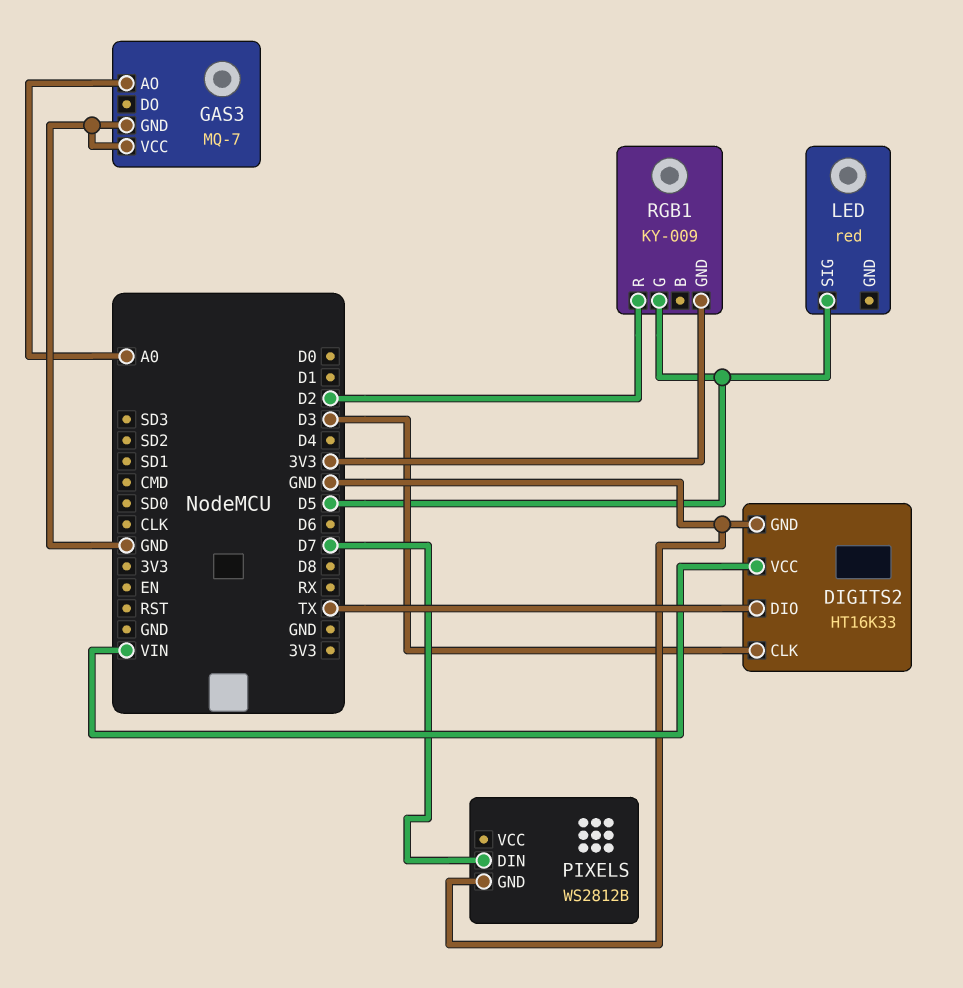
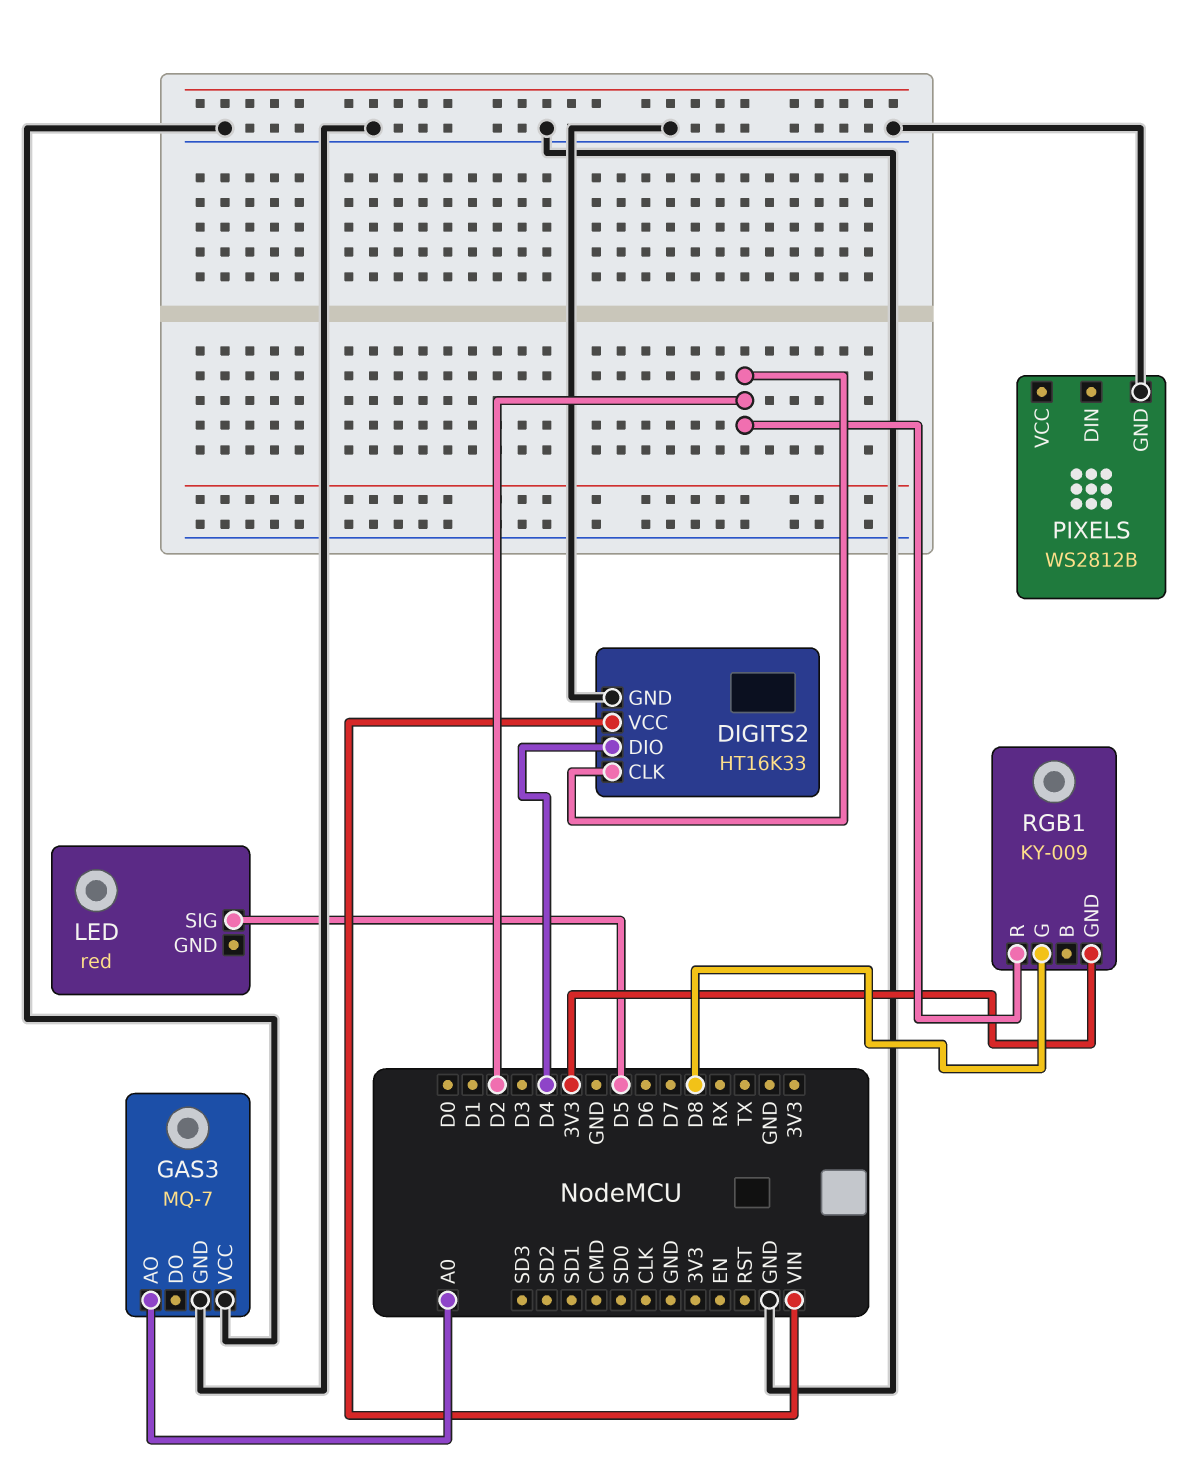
DIGITS2 pin CLK: D3 -> D2
DIGITS2 pin DIO: TX -> D4
PIXELS pin DIN: D7 -> none
RGB1 pin G: D5 -> D8

